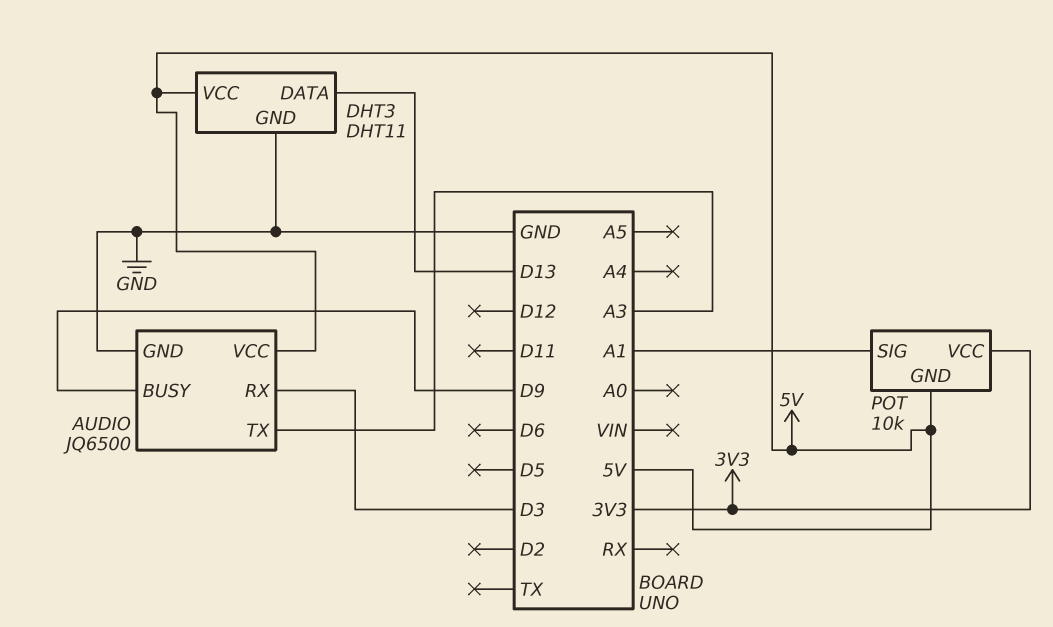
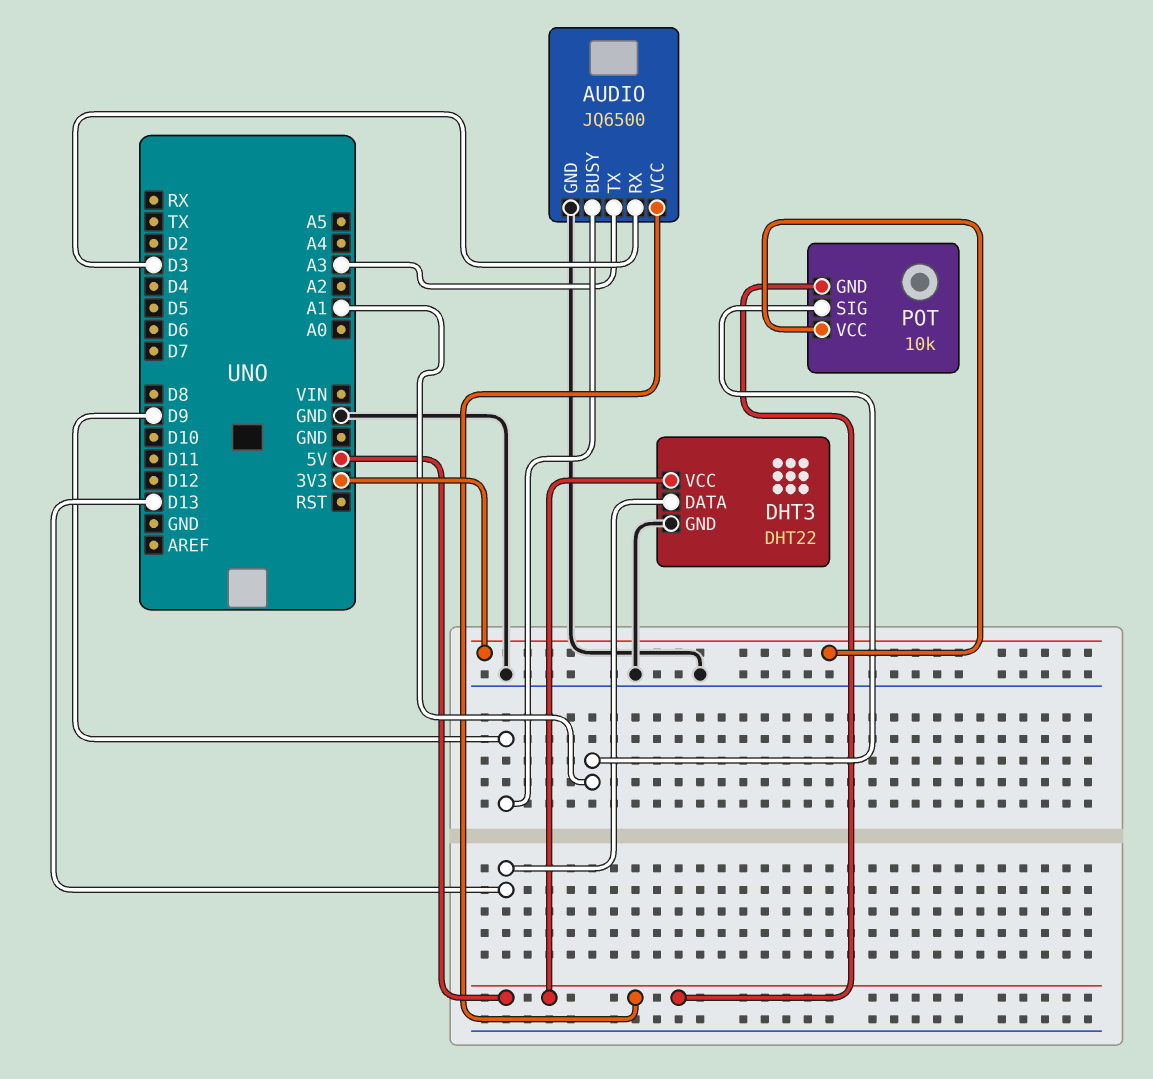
DHT3: DHT11 -> DHT22

